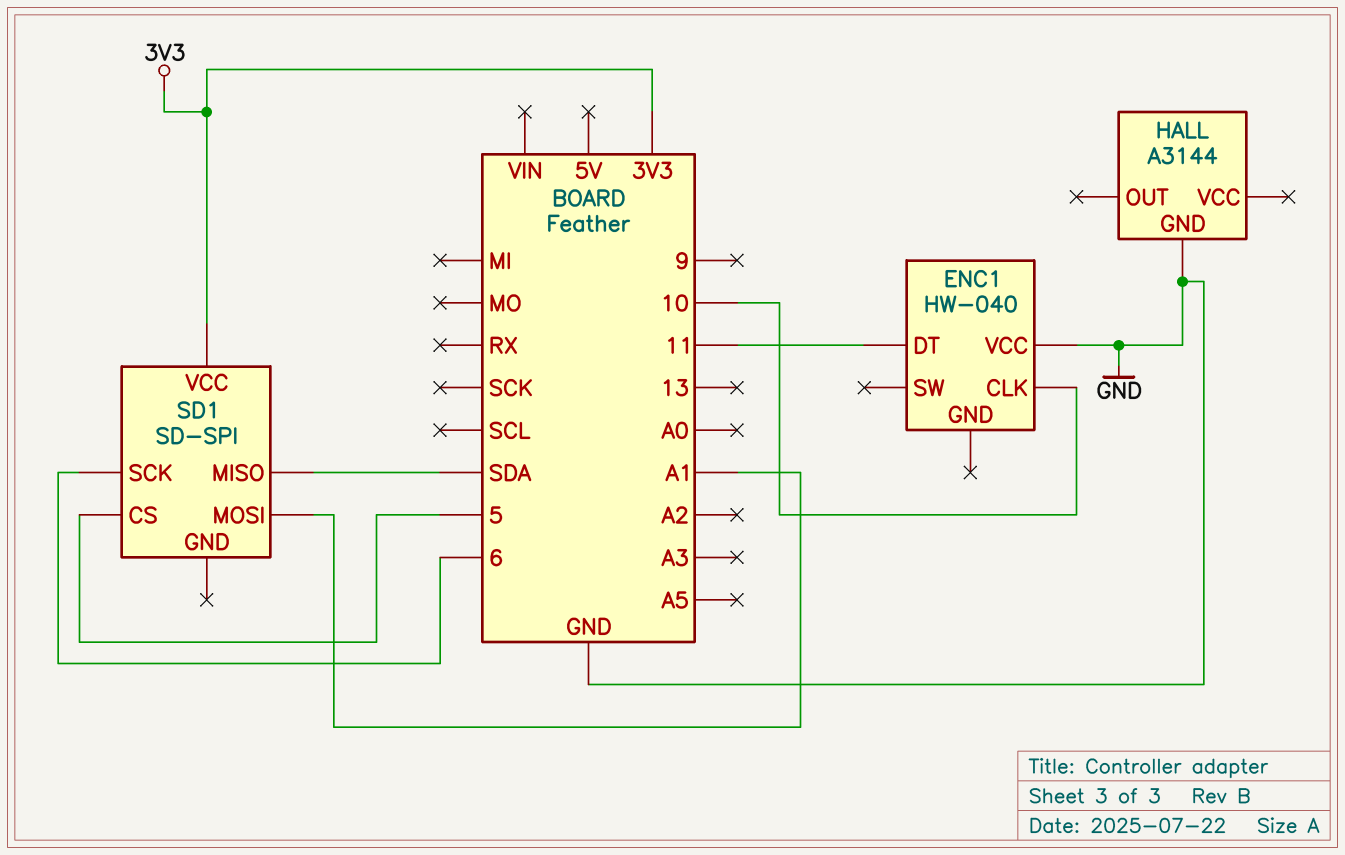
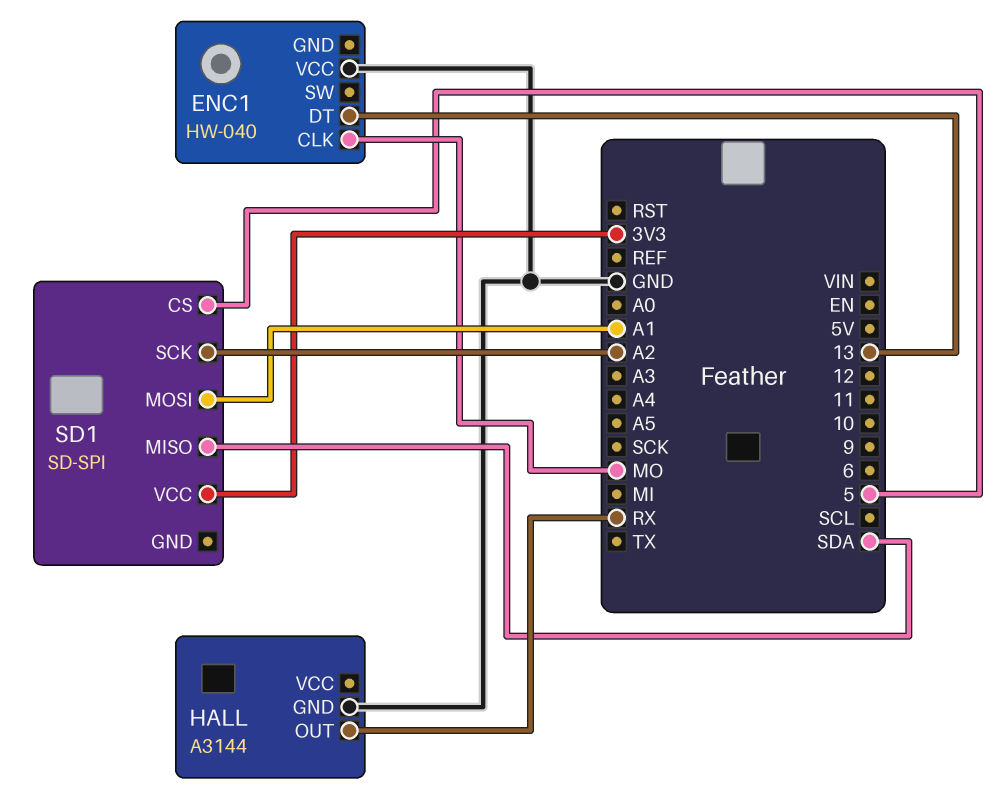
ENC1 pin CLK: 10 -> MO
ENC1 pin DT: 11 -> 13
HALL pin OUT: none -> RX
SD1 pin SCK: 6 -> A2

